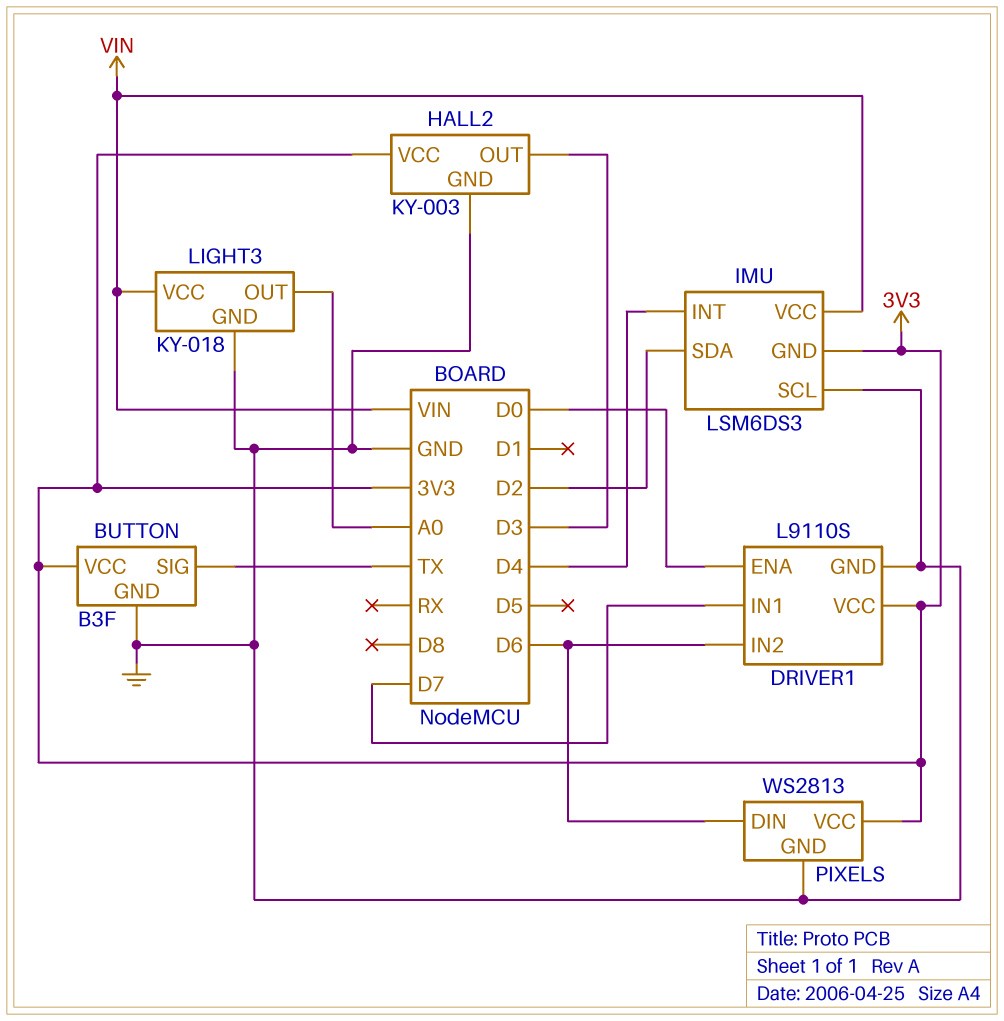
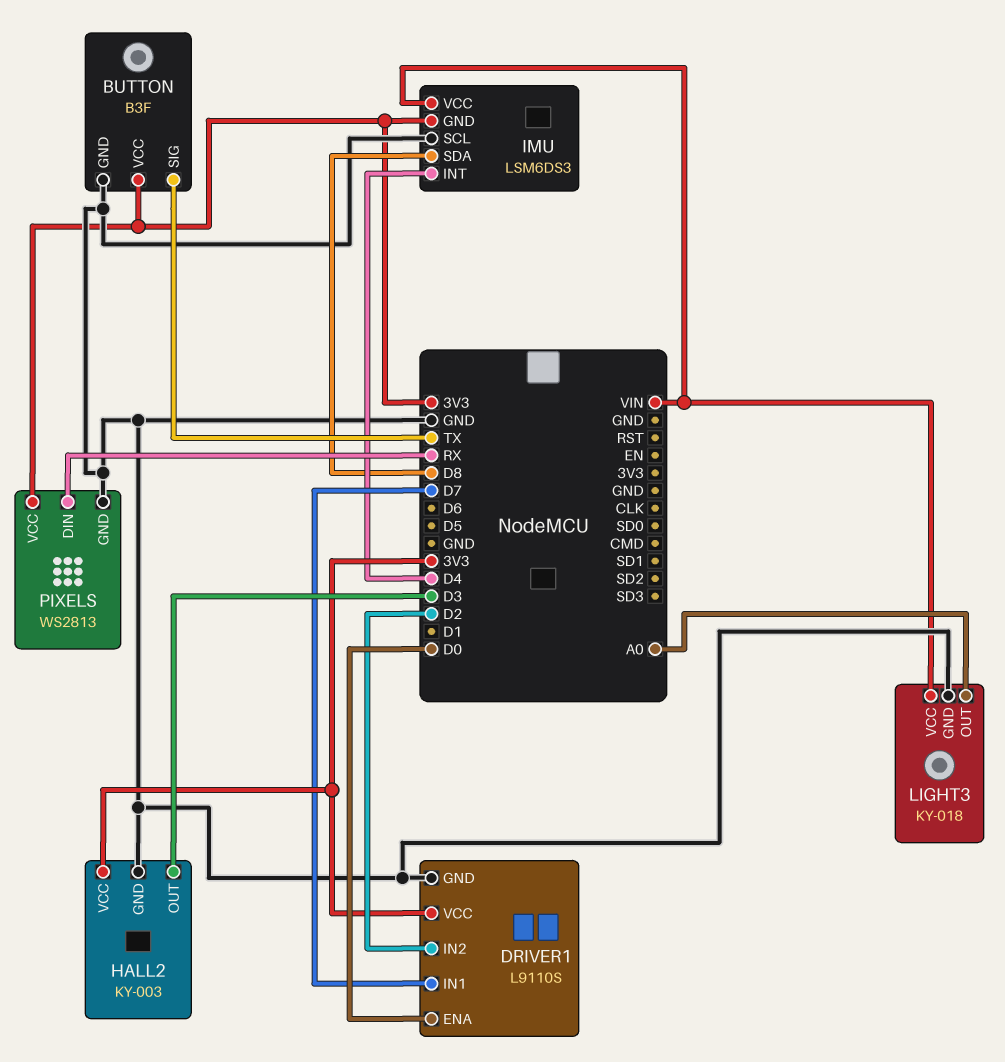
DRIVER1 pin IN2: D6 -> D2
IMU pin SDA: D2 -> D8
PIXELS pin DIN: D6 -> RX

